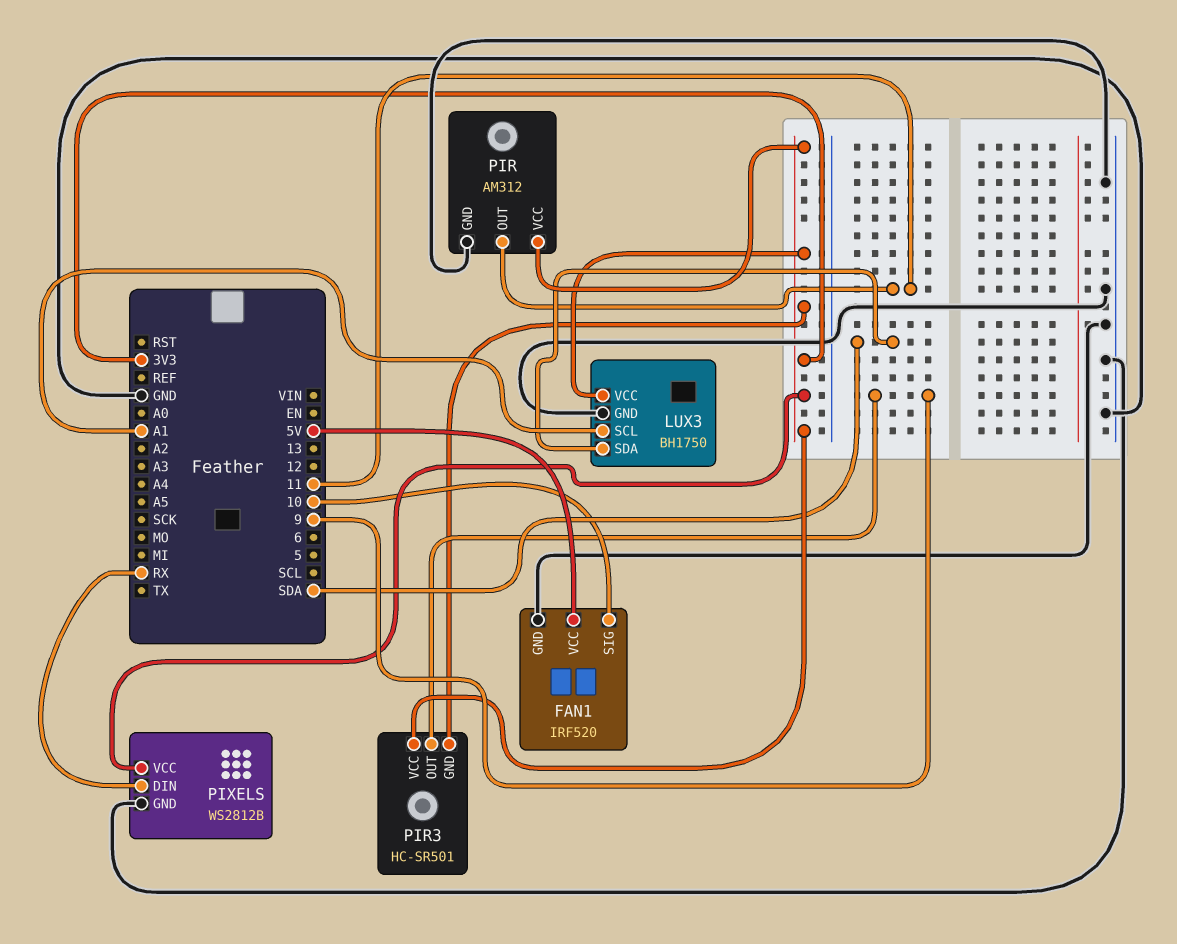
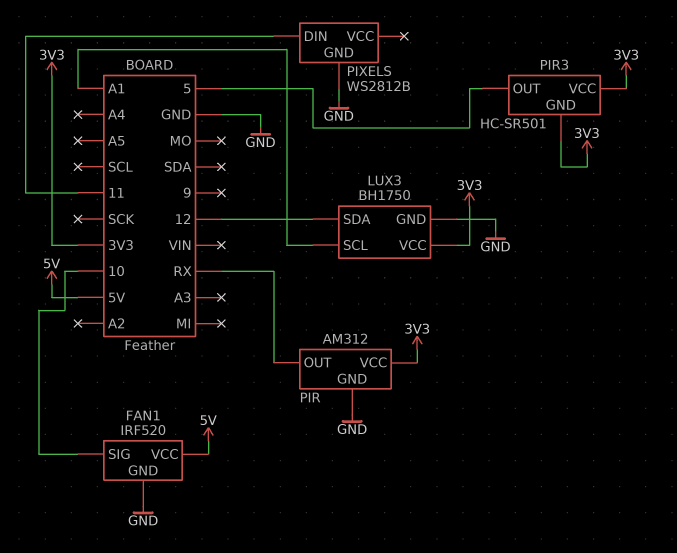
LUX3 pin SDA: SDA -> 12
PIR pin OUT: 11 -> RX
PIR3 pin OUT: 9 -> 5
PIXELS pin DIN: RX -> 11
PIXELS pin VCC: 3V3 -> none

